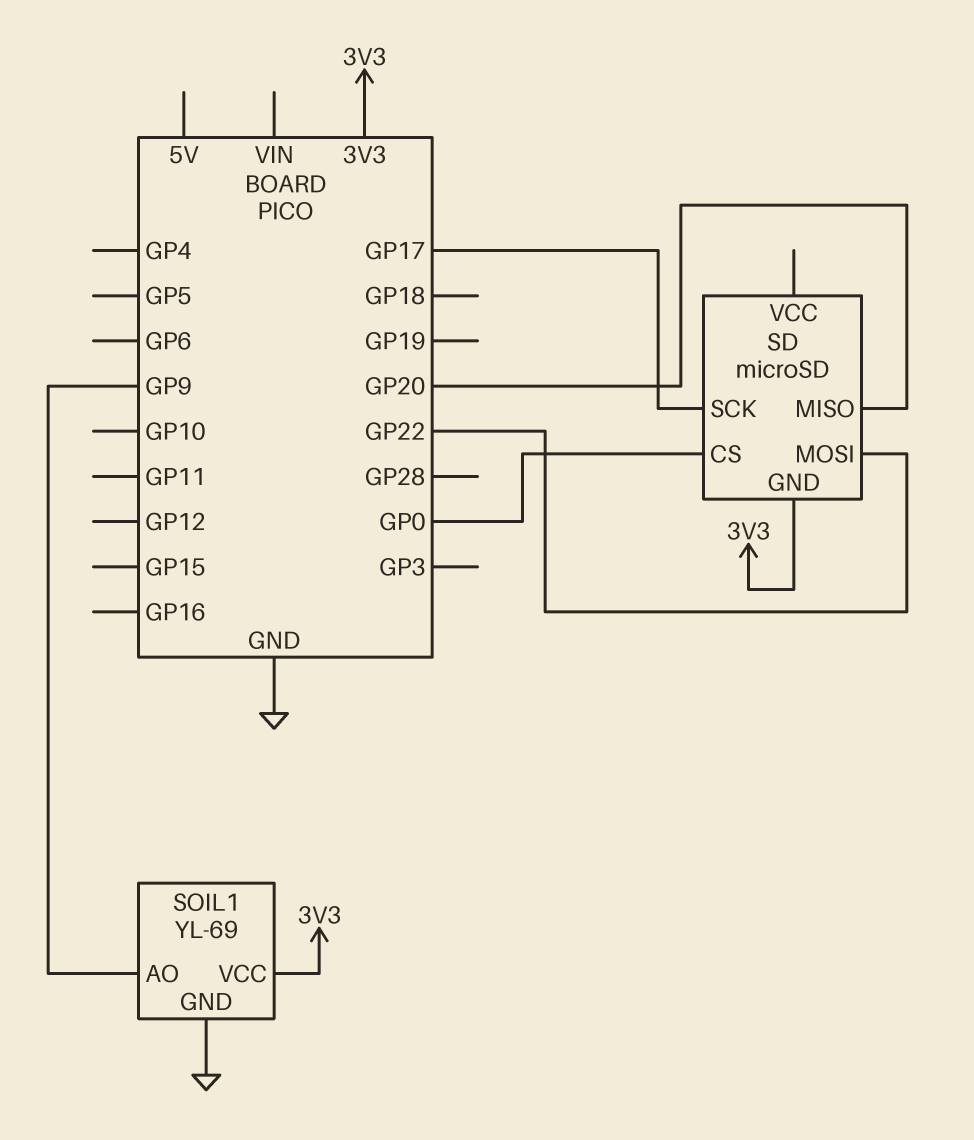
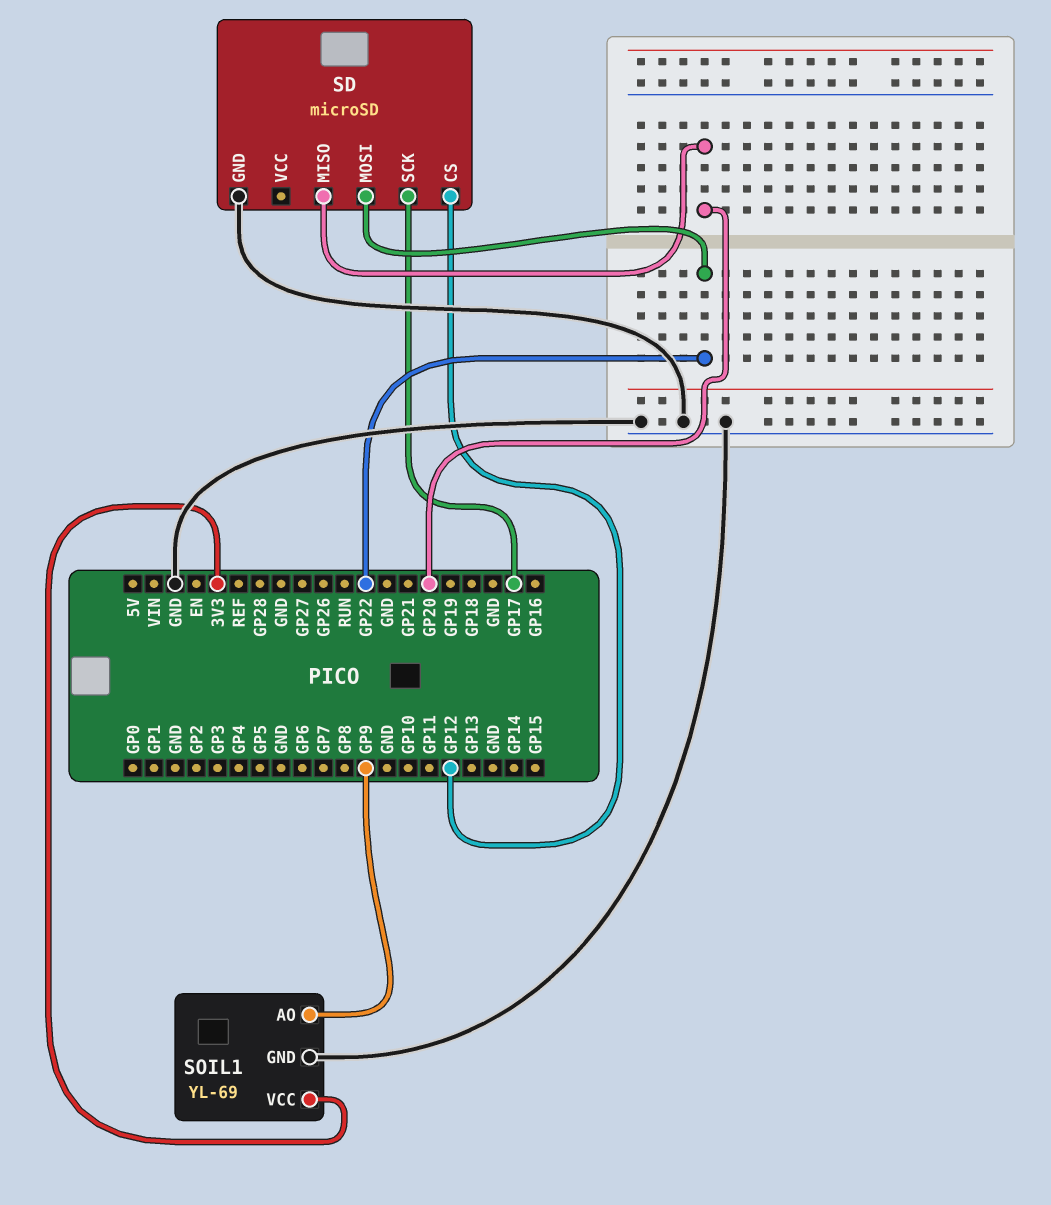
SD pin CS: GP0 -> GP12
SD pin GND: 3V3 -> GND

